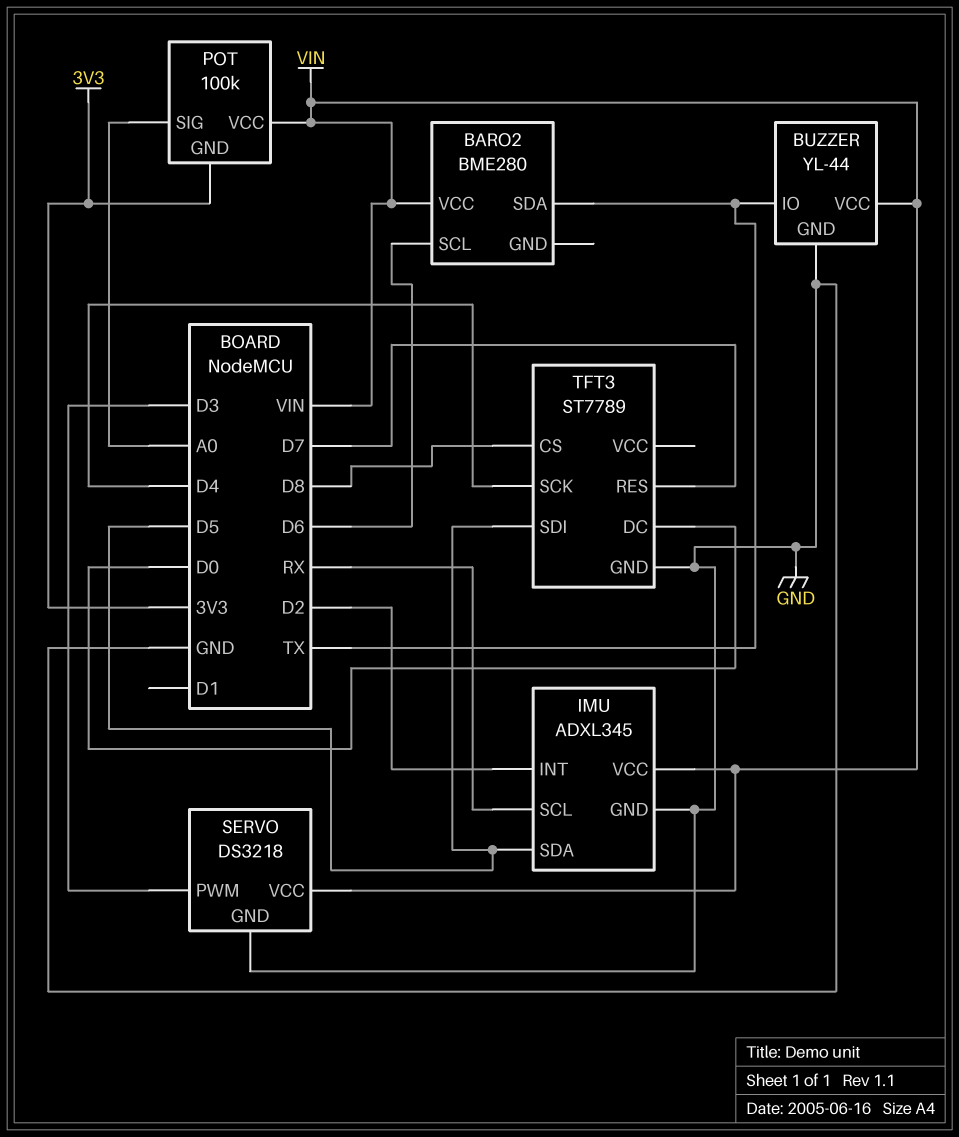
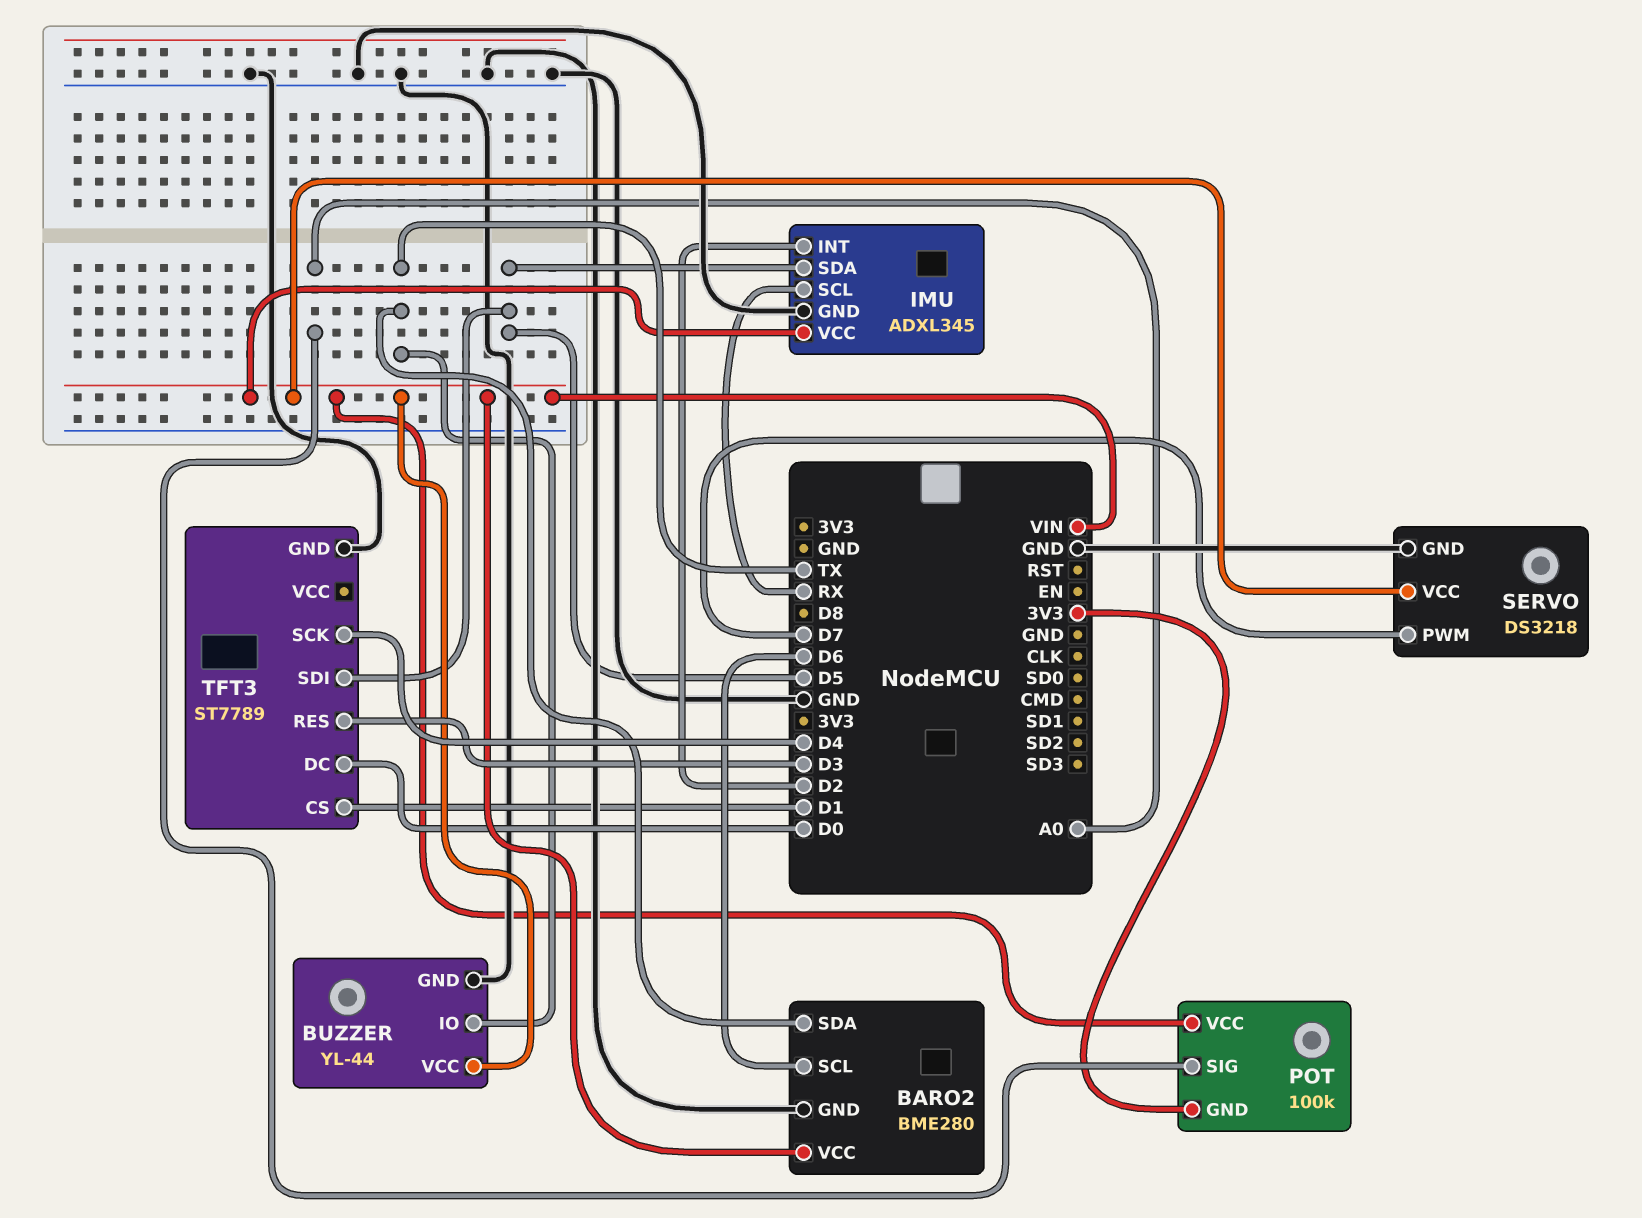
BARO2 pin GND: none -> GND
SERVO pin PWM: D3 -> D7
TFT3 pin CS: D8 -> D1
TFT3 pin RES: D7 -> D3

